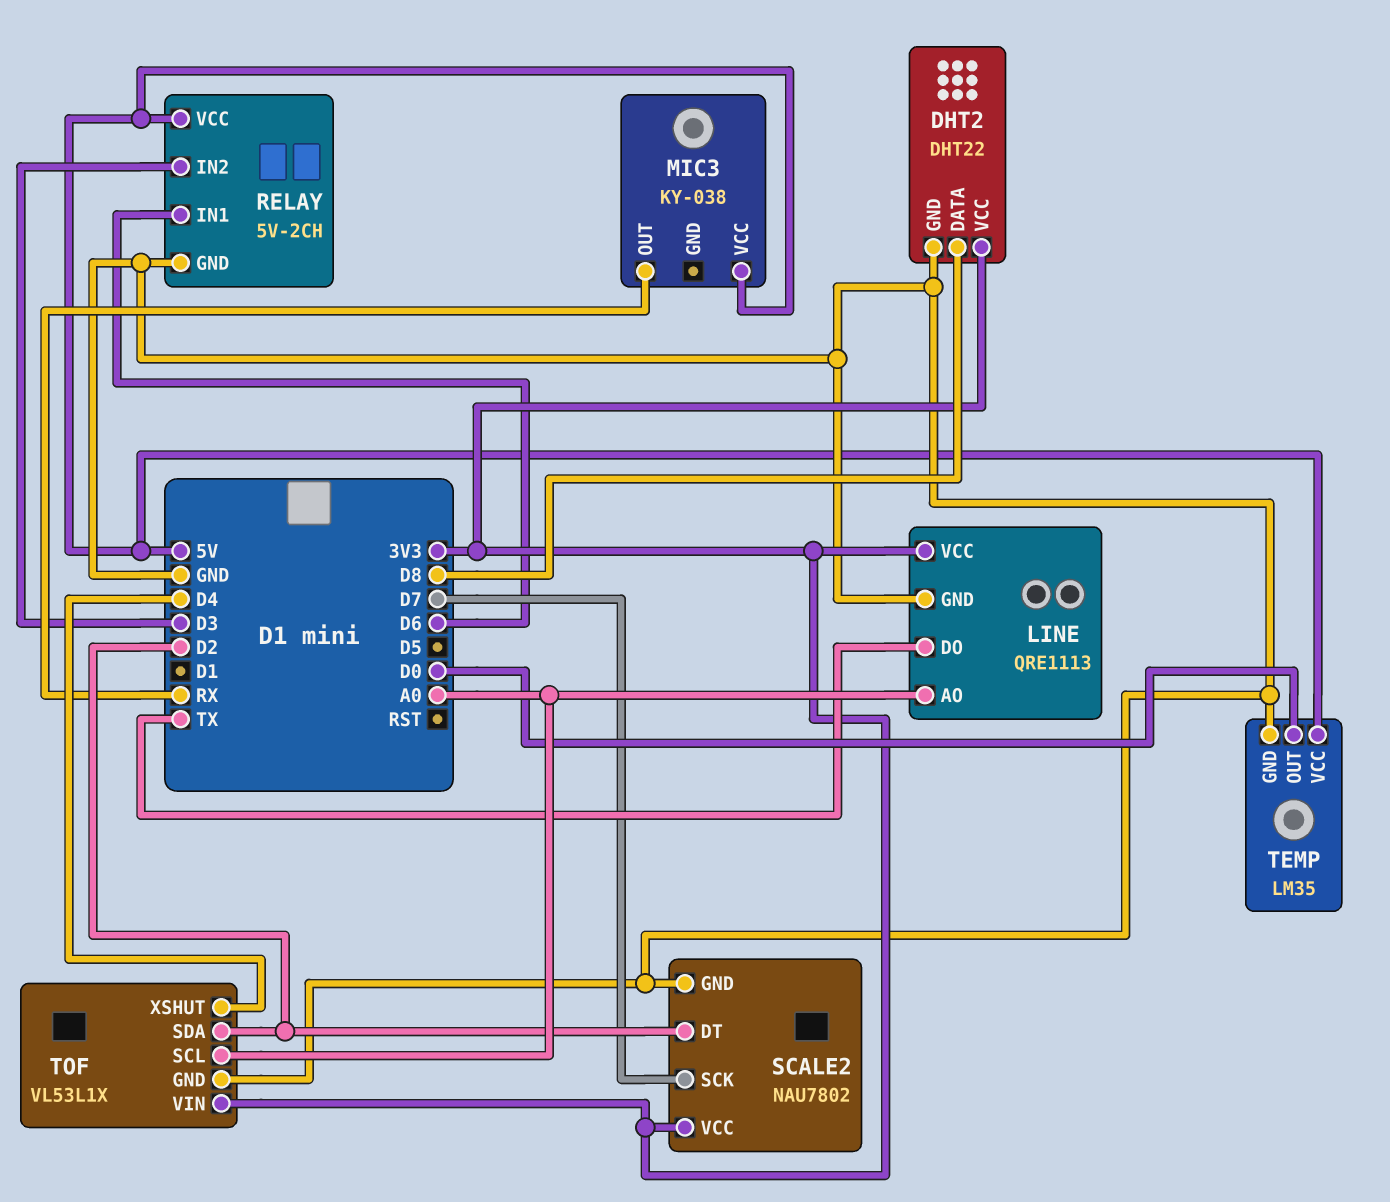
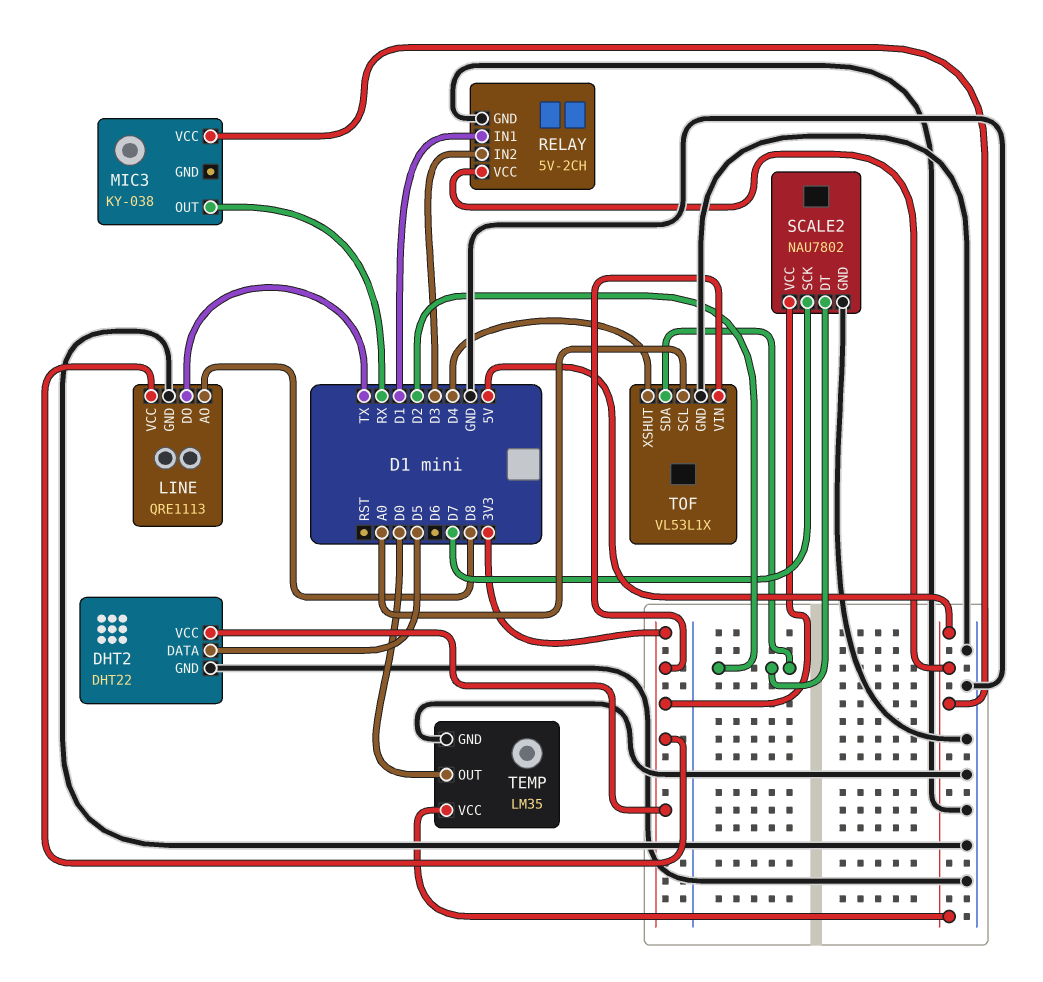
DHT2 pin DATA: D8 -> D5
LINE pin AO: A0 -> D8
RELAY pin IN1: D6 -> D1

